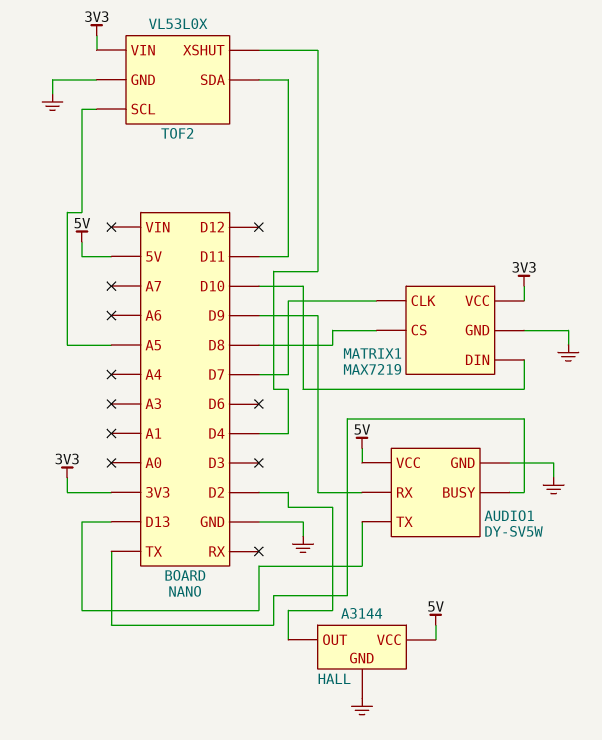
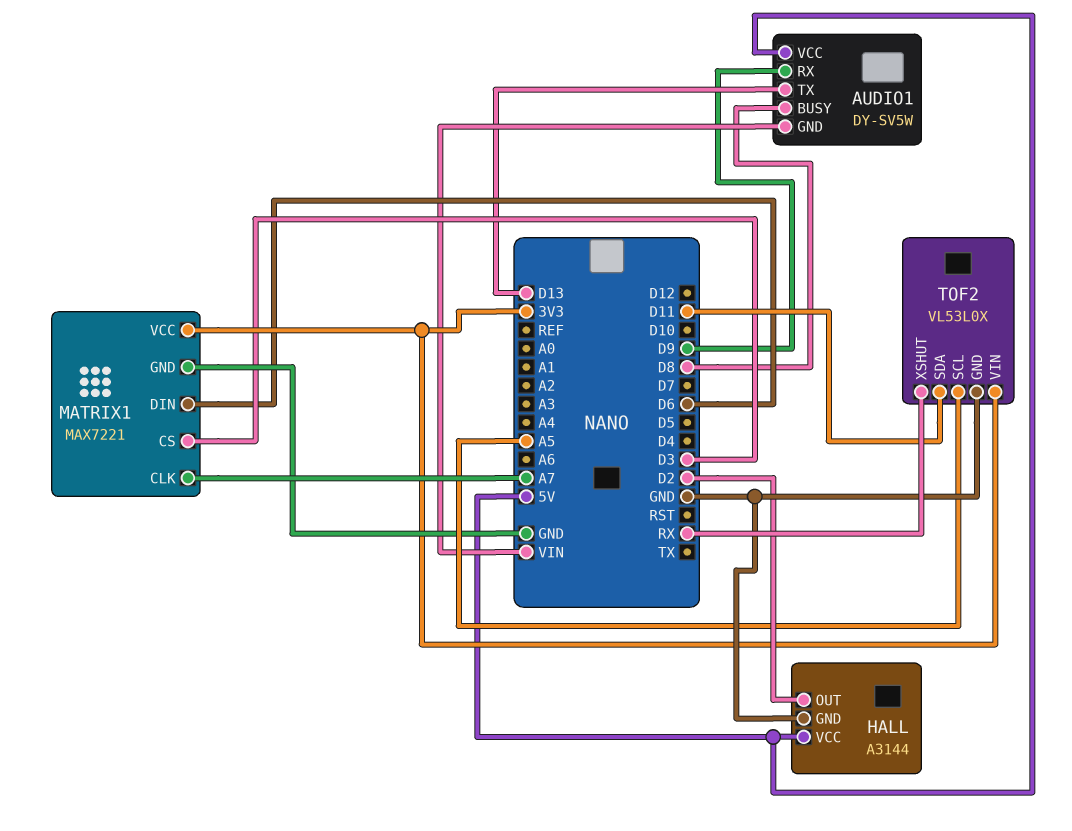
AUDIO1 pin BUSY: TX -> D8
AUDIO1 pin GND: GND -> VIN
MATRIX1: MAX7219 -> MAX7221
MATRIX1 pin CLK: D7 -> A7
MATRIX1 pin CS: D8 -> D3
MATRIX1 pin DIN: D10 -> D6
TOF2 pin XSHUT: D4 -> RX

